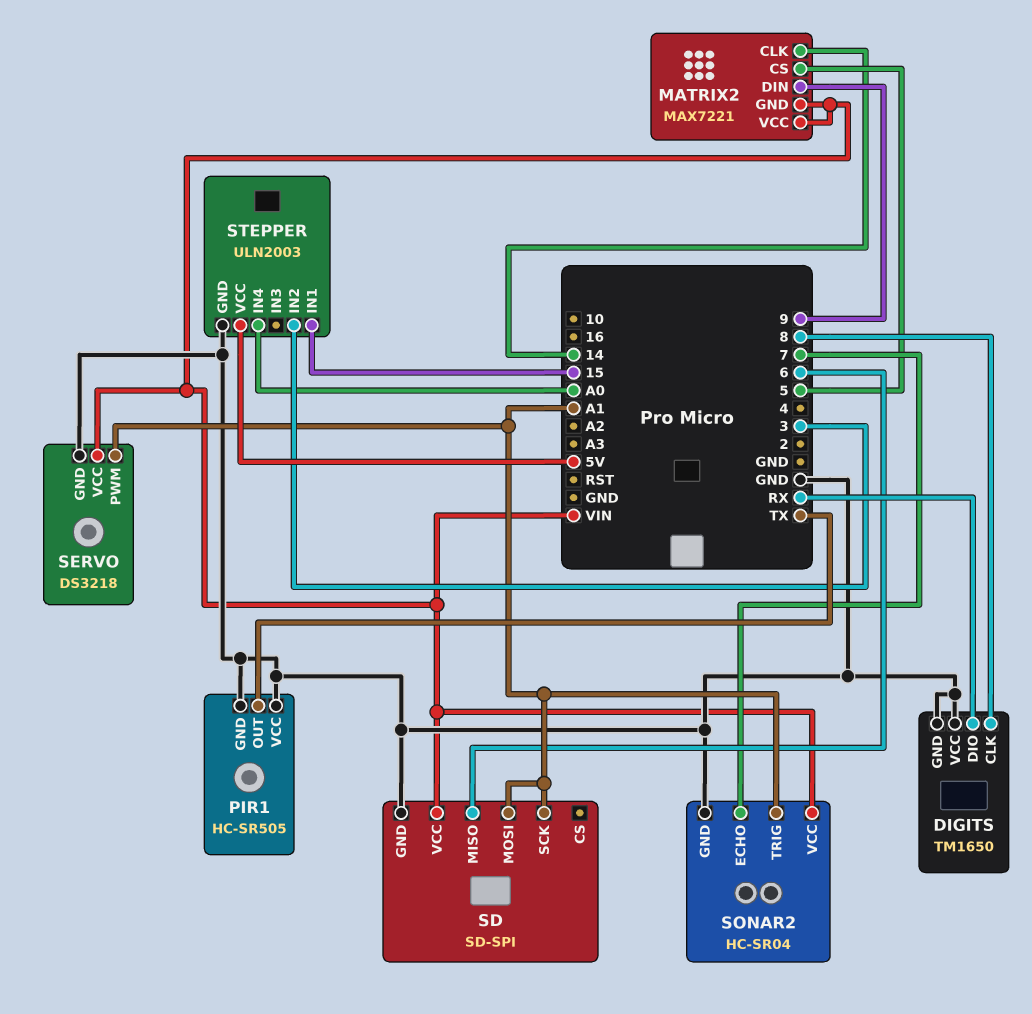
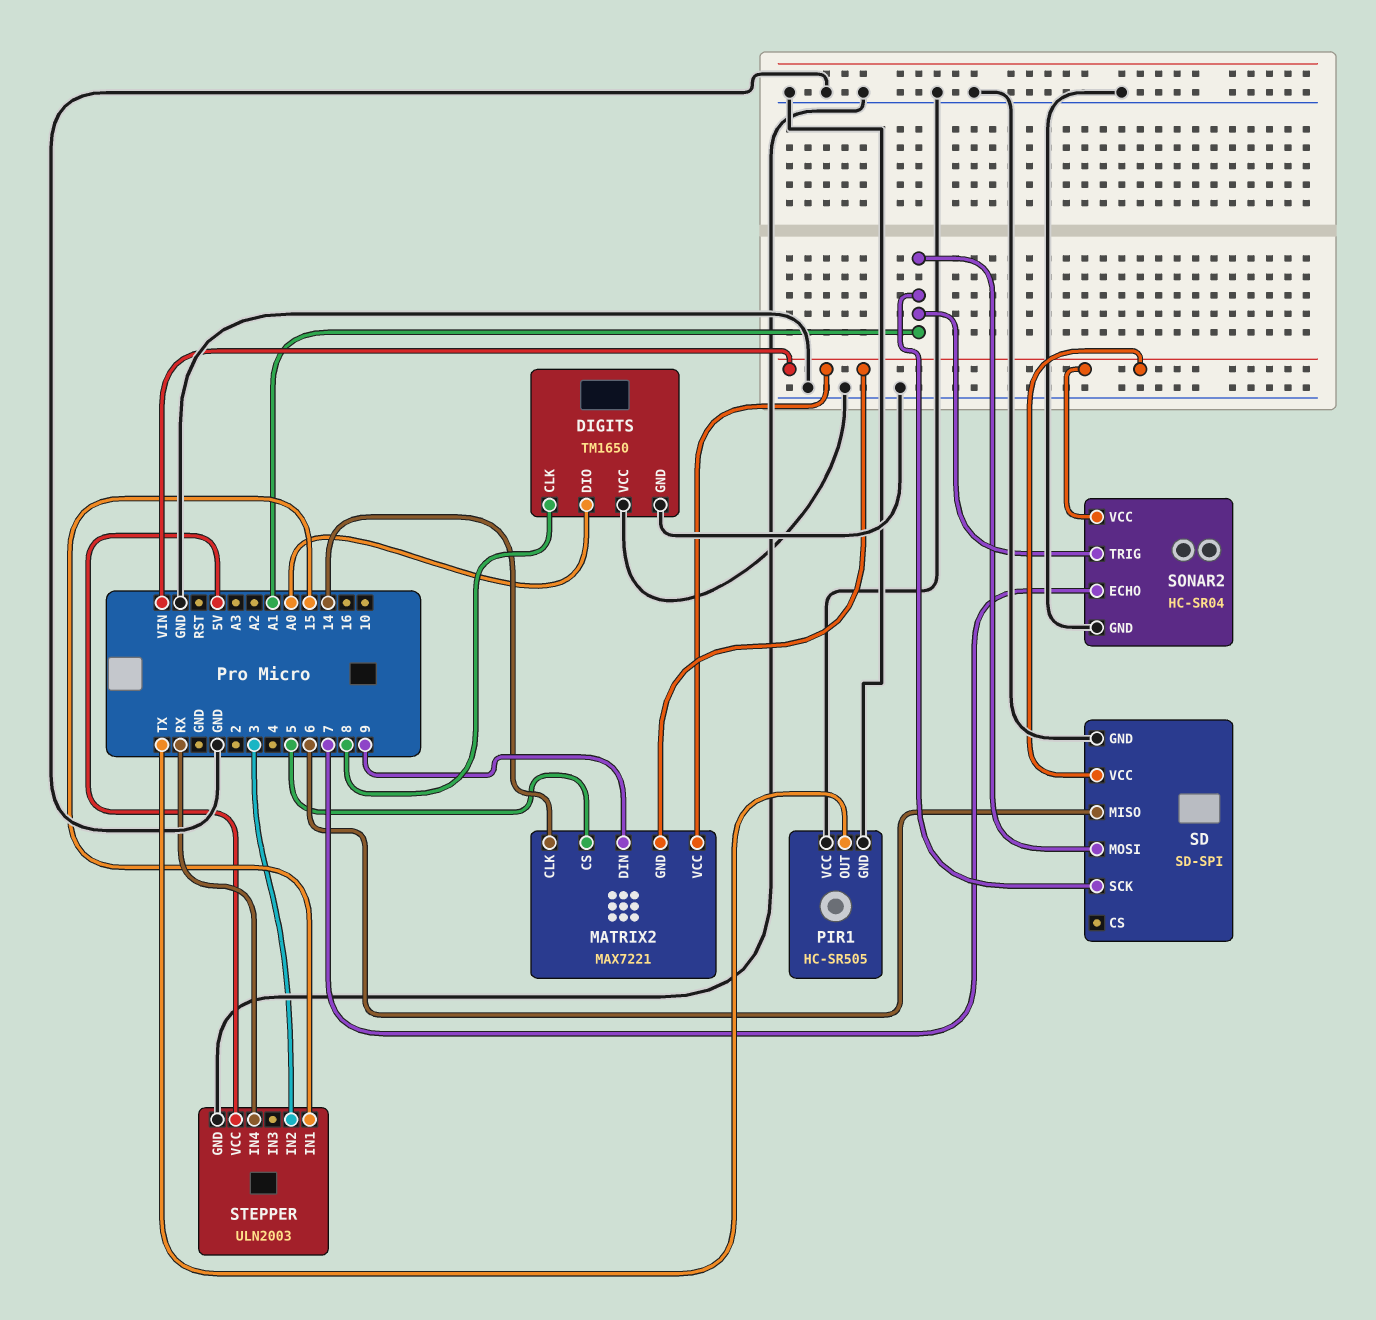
DIGITS pin DIO: RX -> A0
SERVO: DS3218 -> none
SERVO pin GND: GND -> none
SERVO pin PWM: A1 -> none
SERVO pin VCC: VIN -> none
STEPPER pin IN4: A0 -> RX

